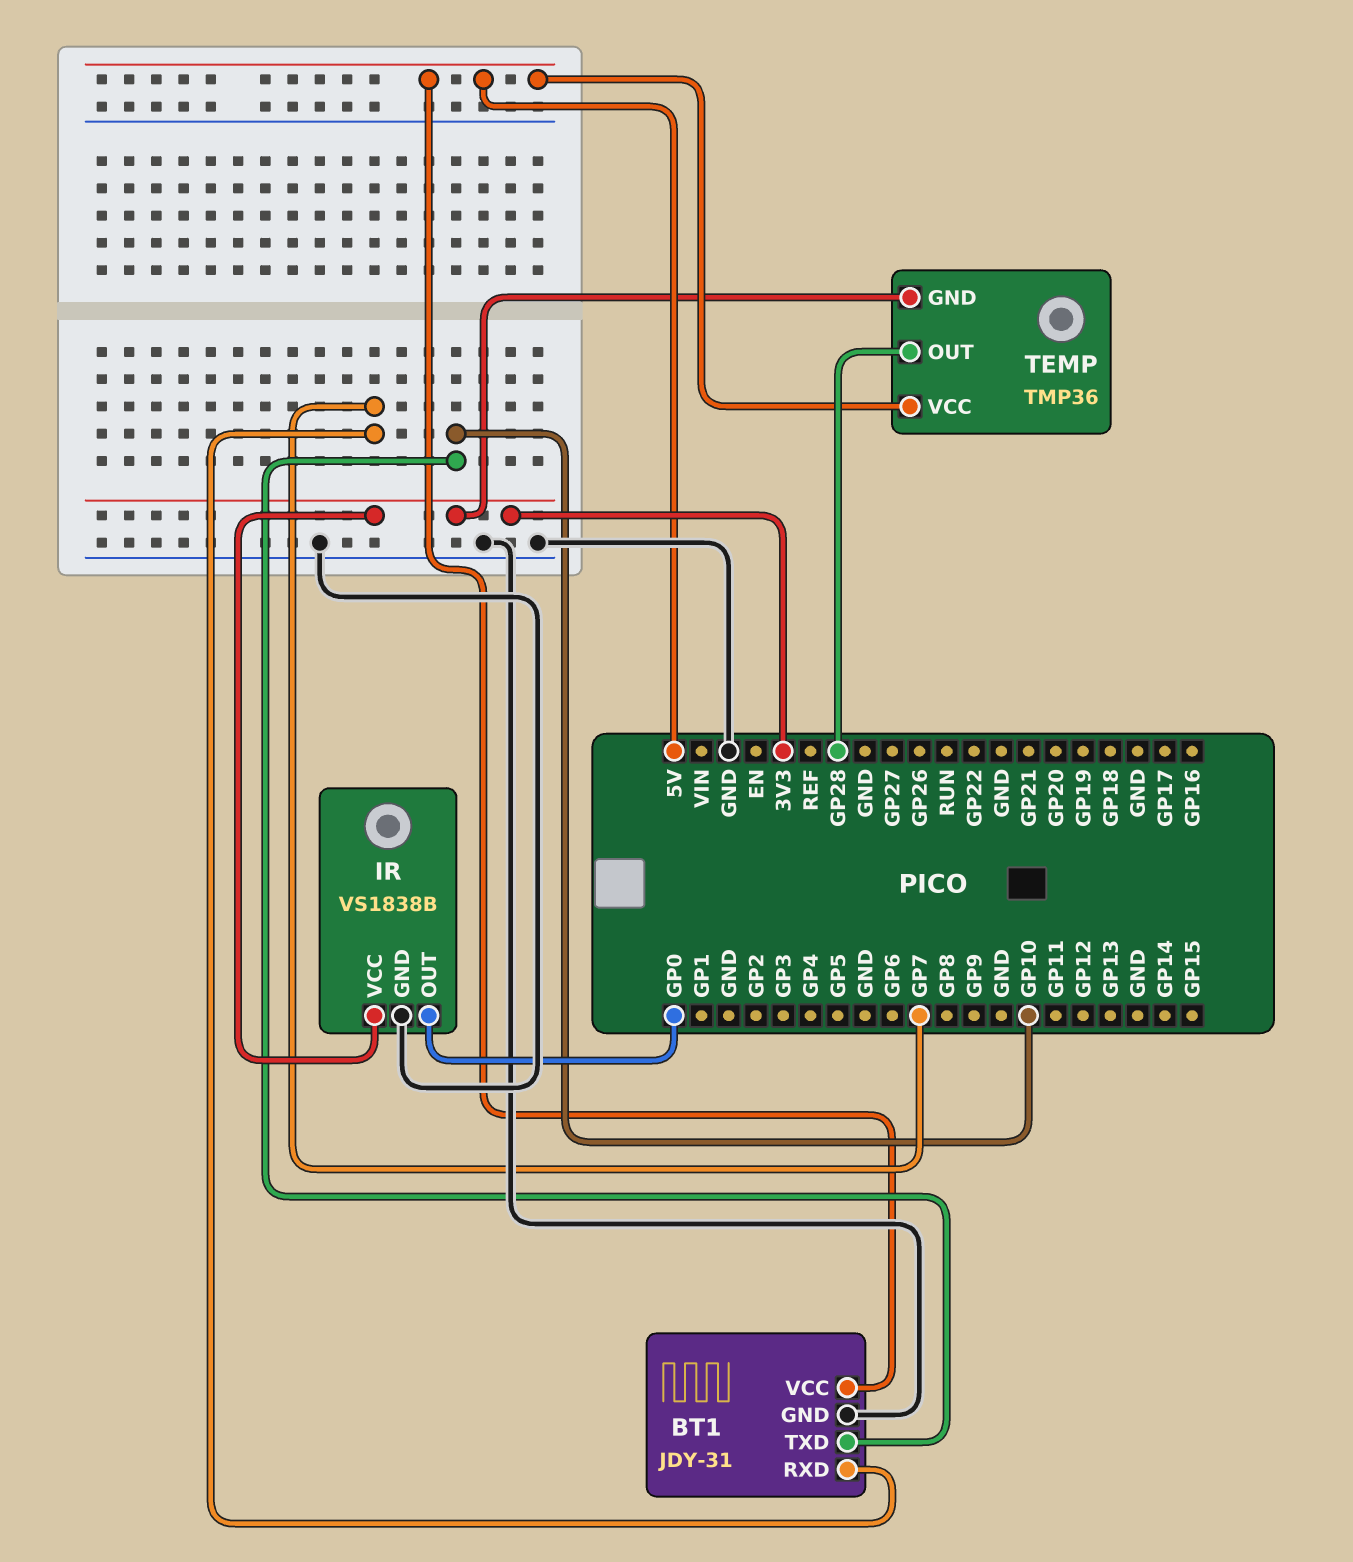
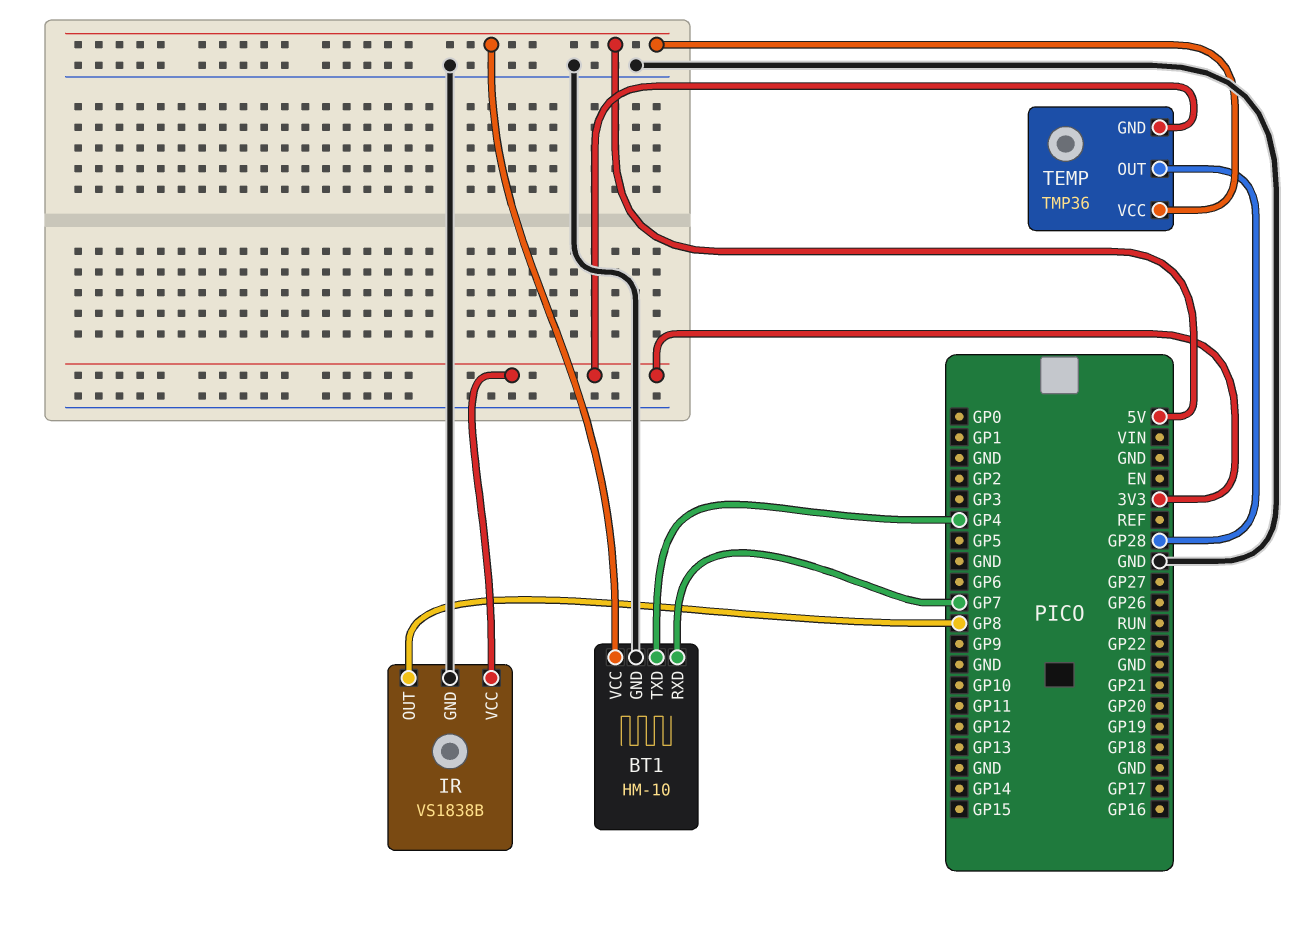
BT1: JDY-31 -> HM-10
BT1 pin TXD: GP10 -> GP4
IR pin OUT: GP0 -> GP8

